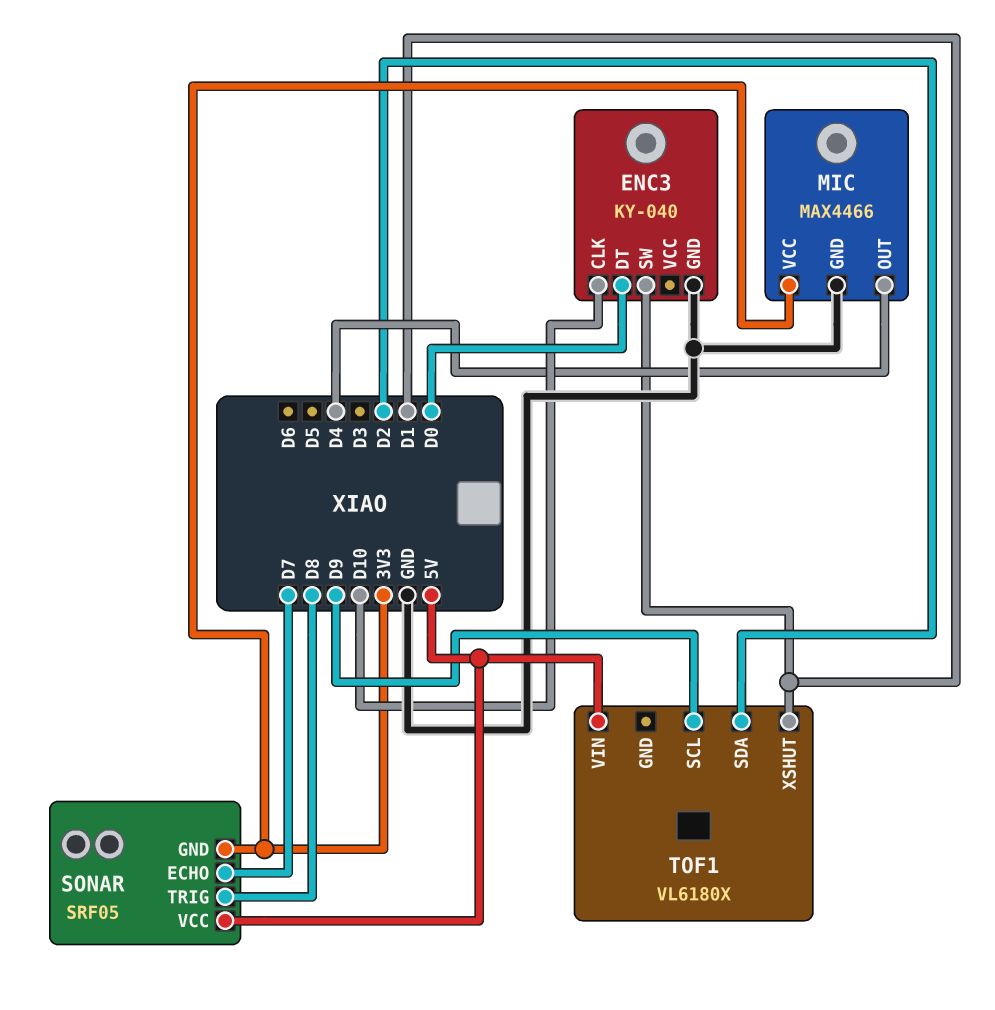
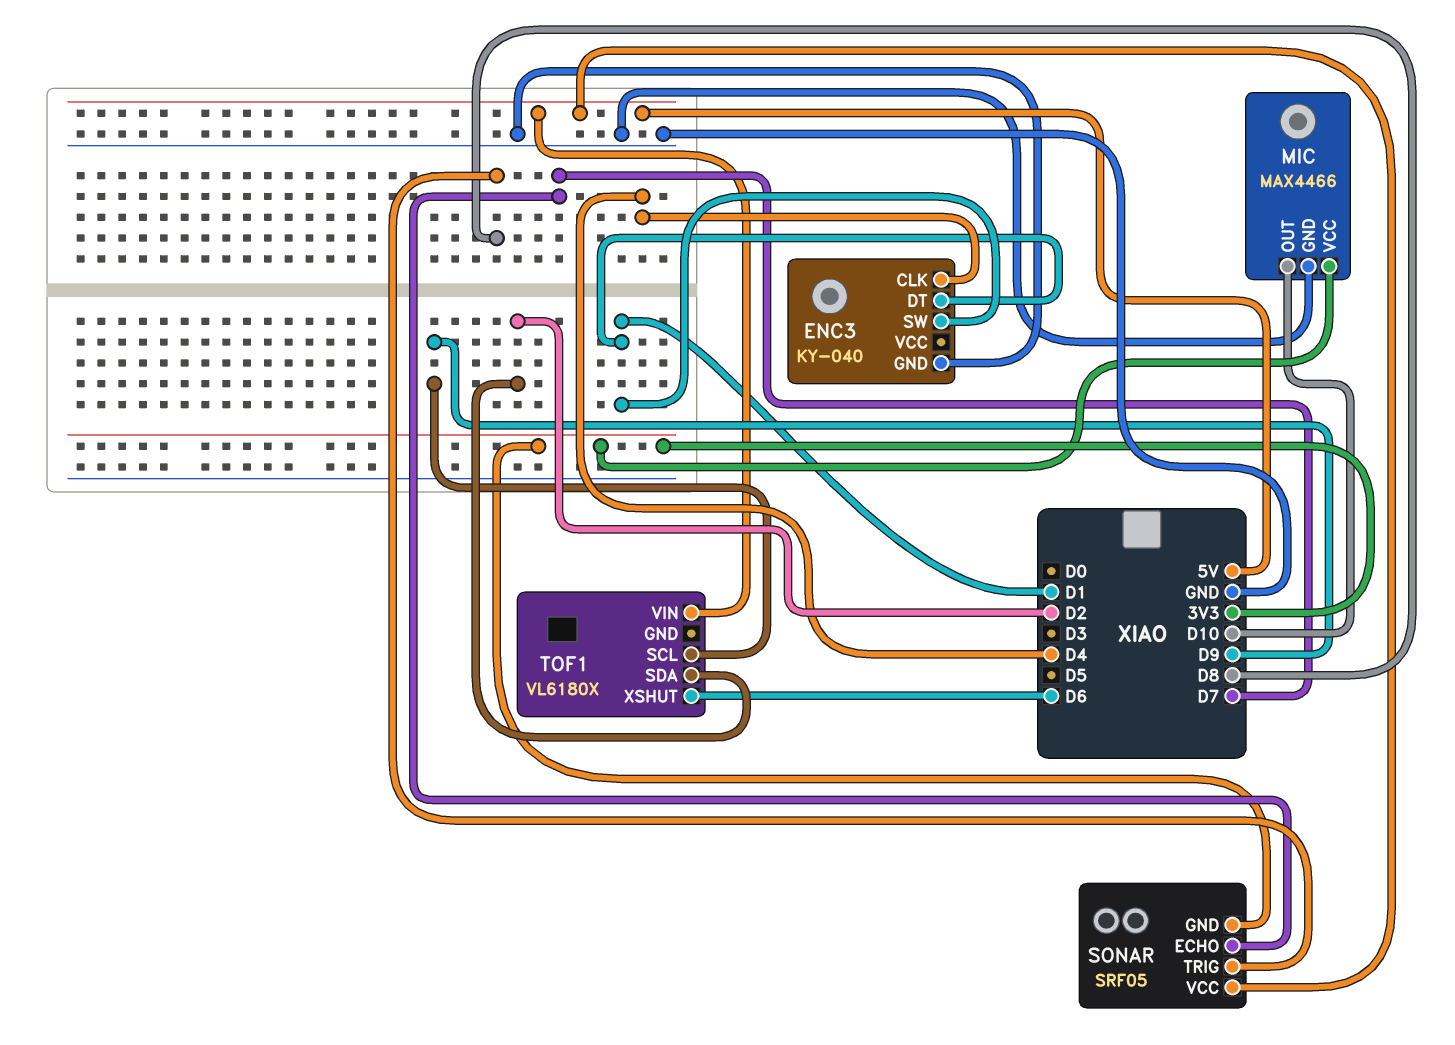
ENC3 pin CLK: D10 -> D4
ENC3 pin DT: D0 -> D1
MIC pin OUT: D4 -> D10
TOF1 pin XSHUT: D1 -> D6

